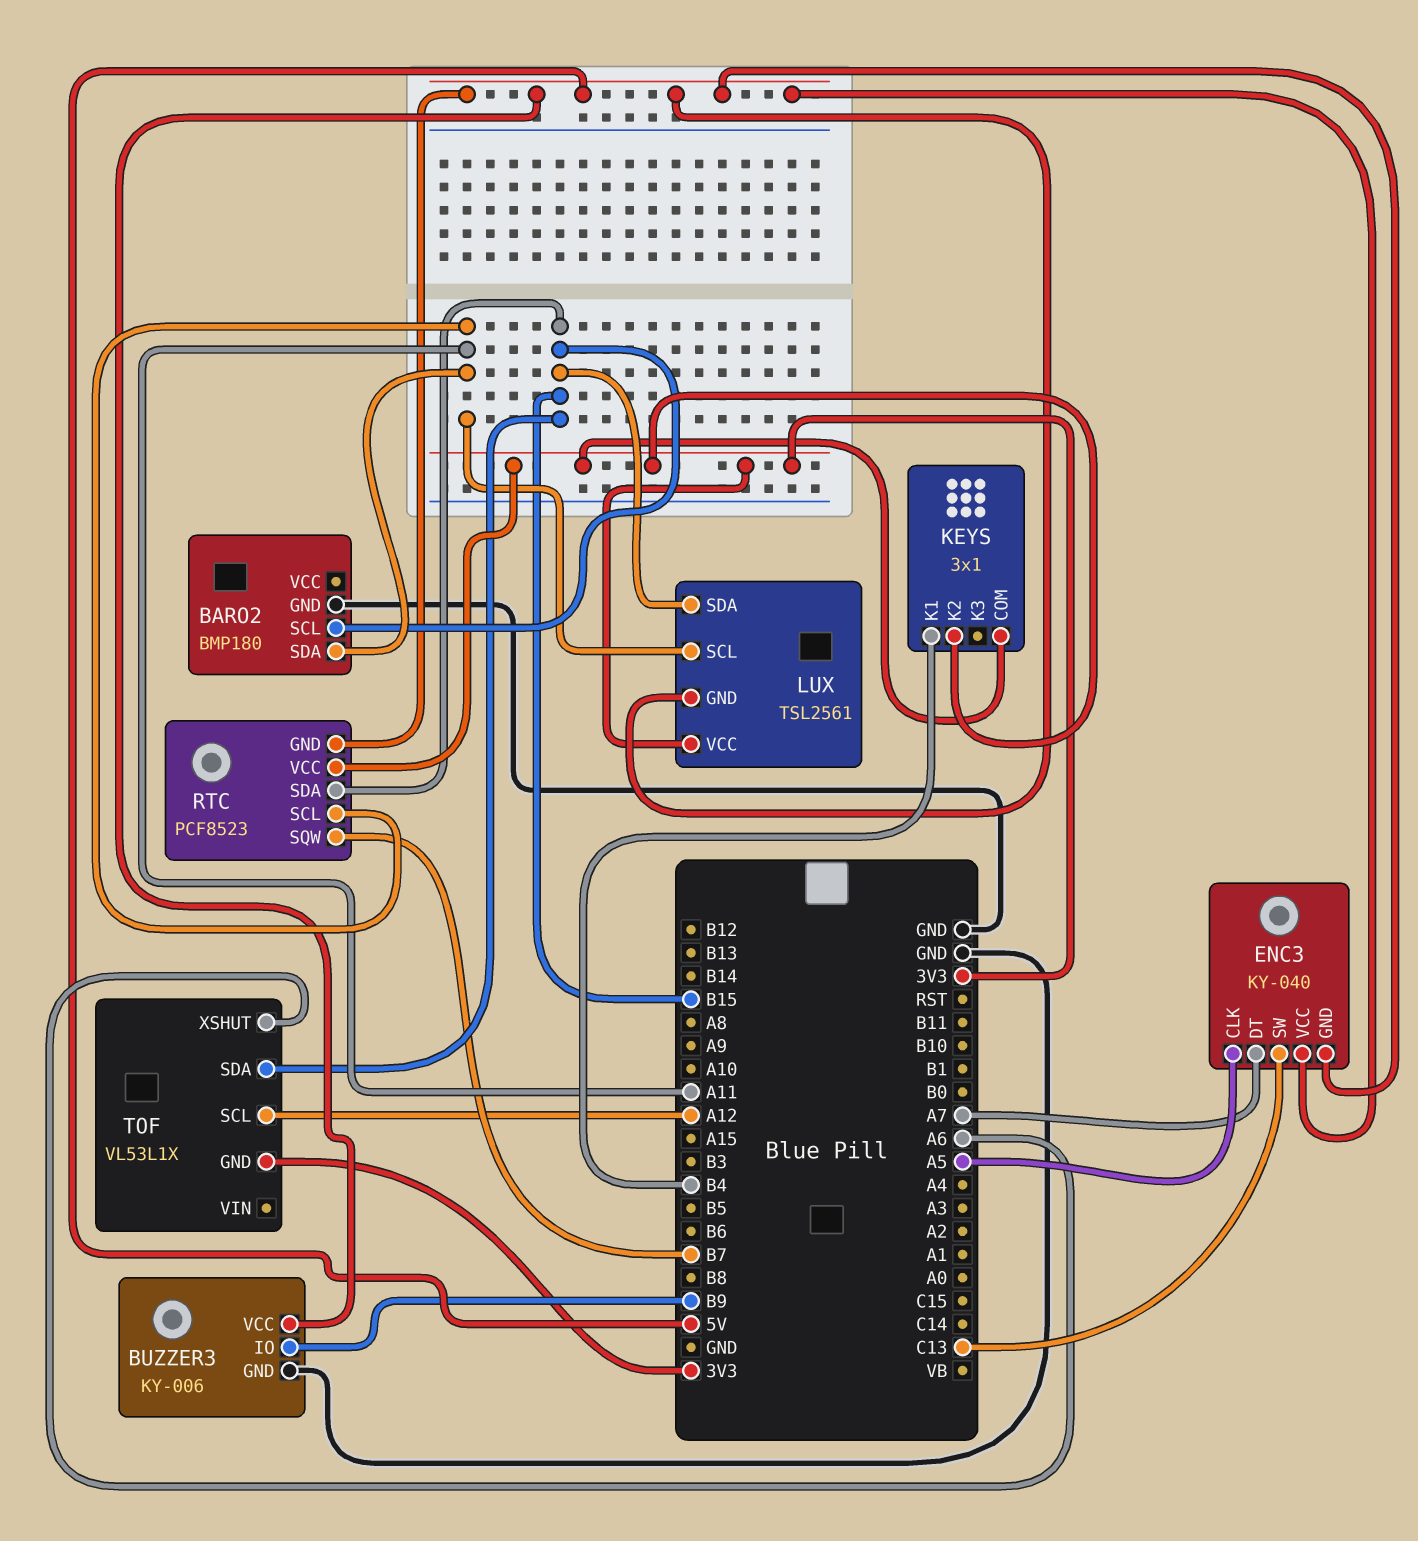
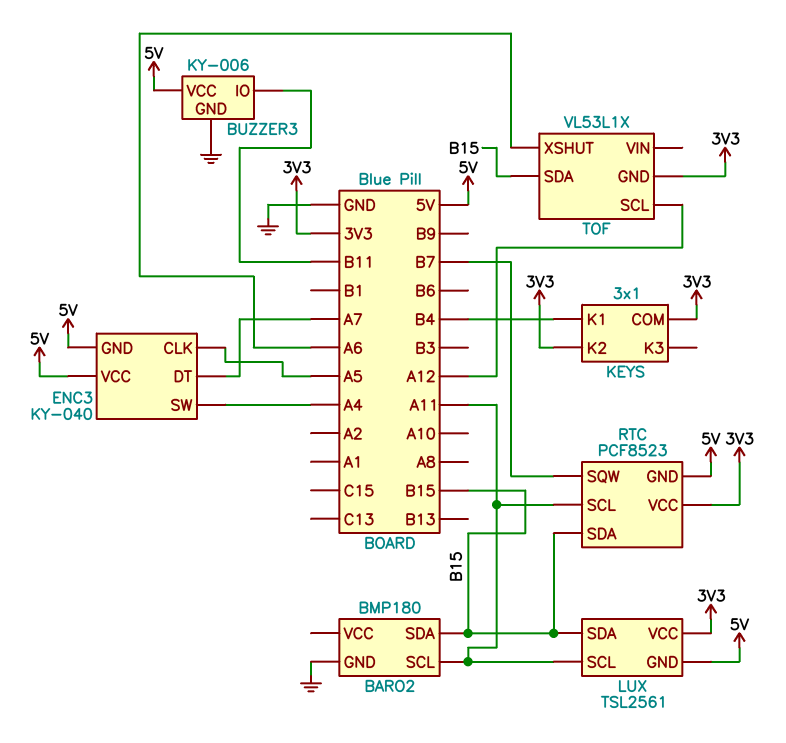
BARO2 pin SCL: B15 -> A11
BARO2 pin SDA: A11 -> B15
BUZZER3 pin IO: B9 -> B11
ENC3 pin SW: C13 -> A4

